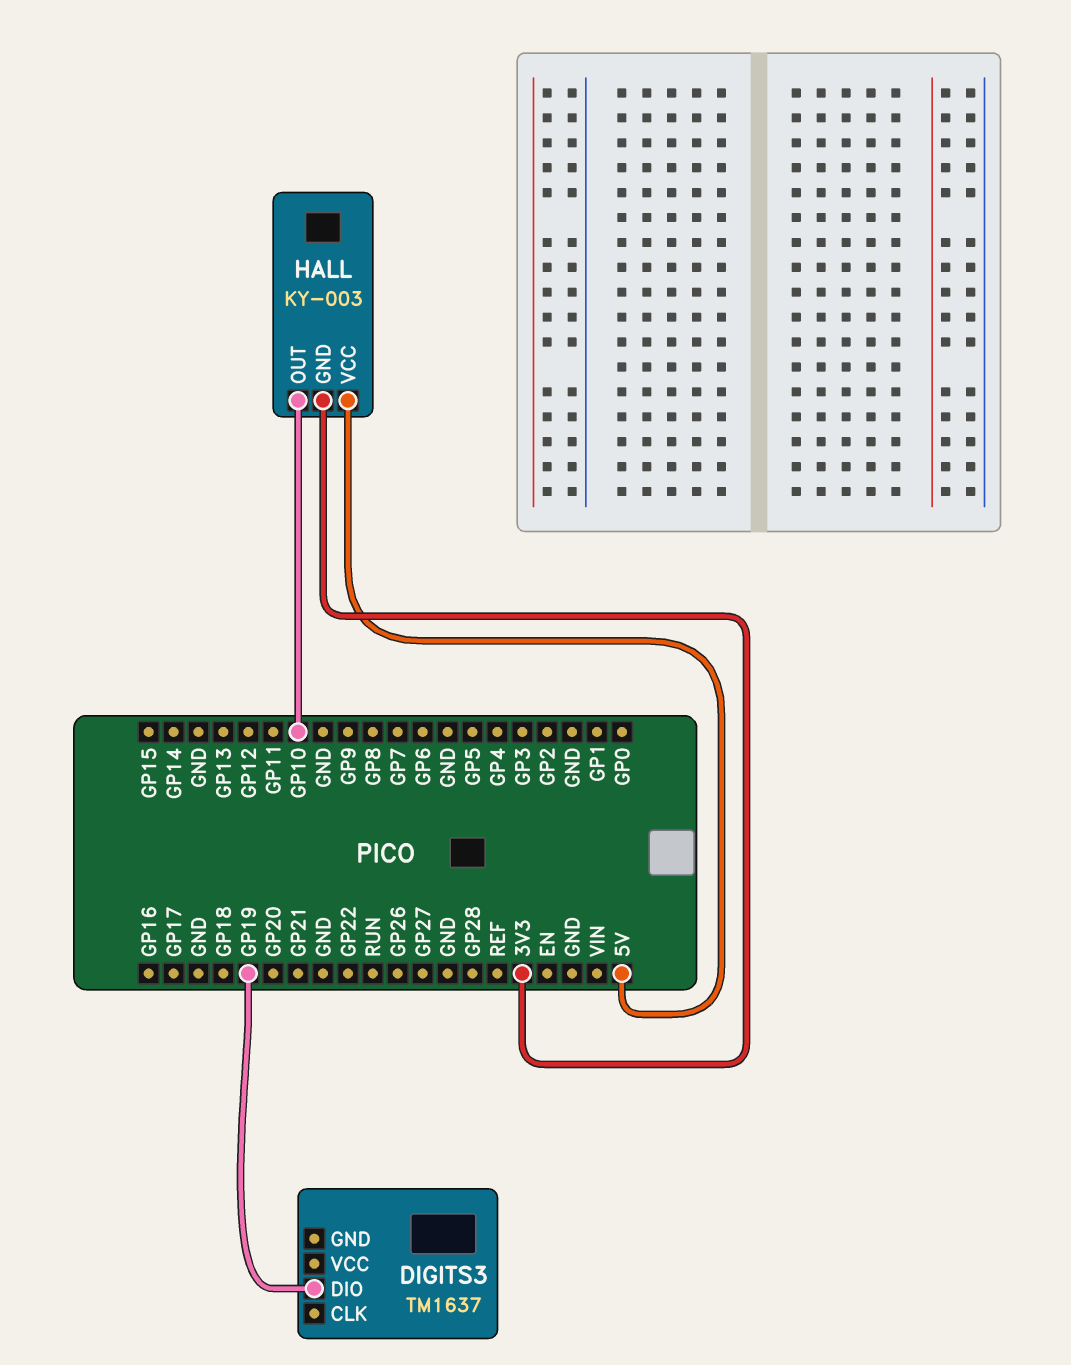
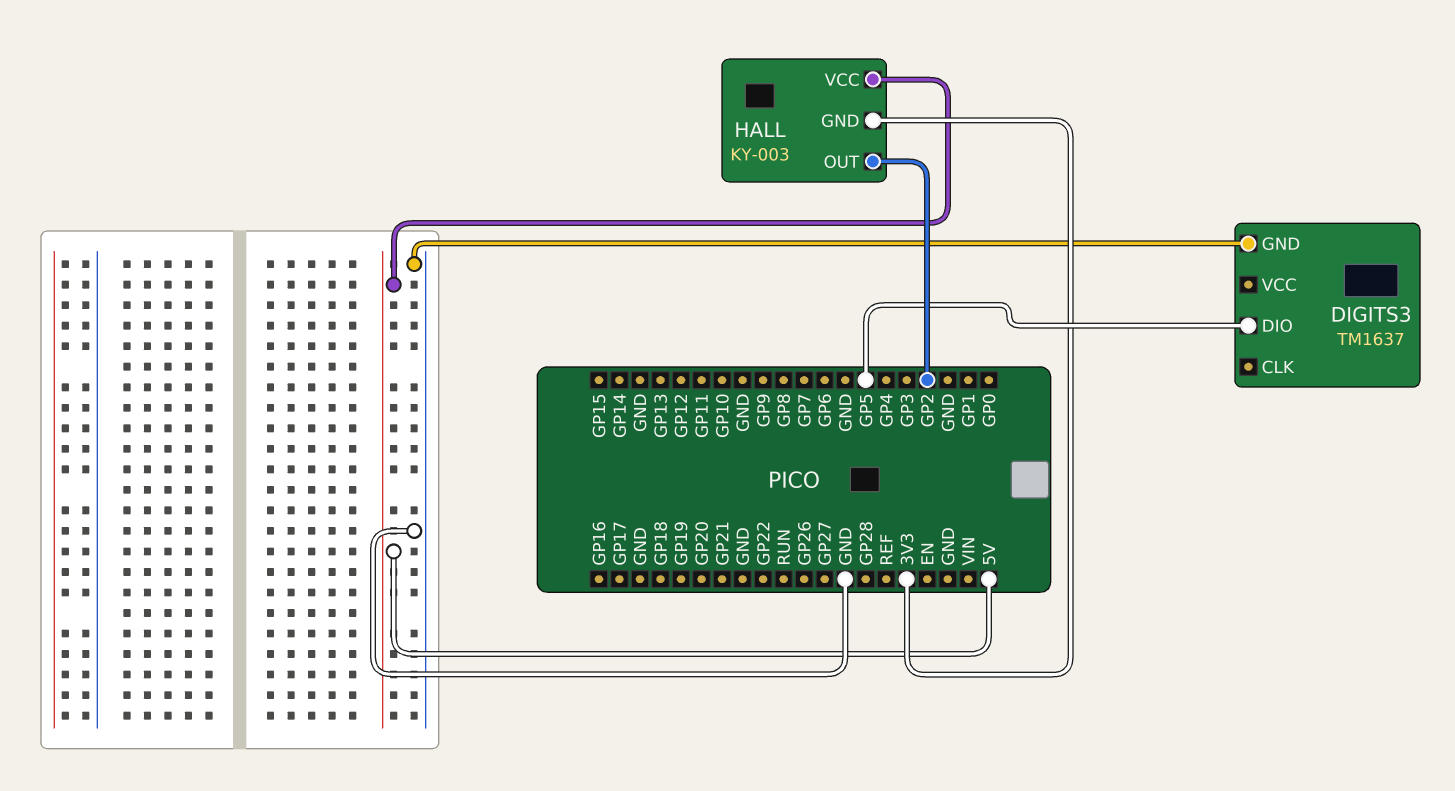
DIGITS3 pin DIO: GP19 -> GP5
DIGITS3 pin GND: none -> GND
HALL pin OUT: GP10 -> GP2

